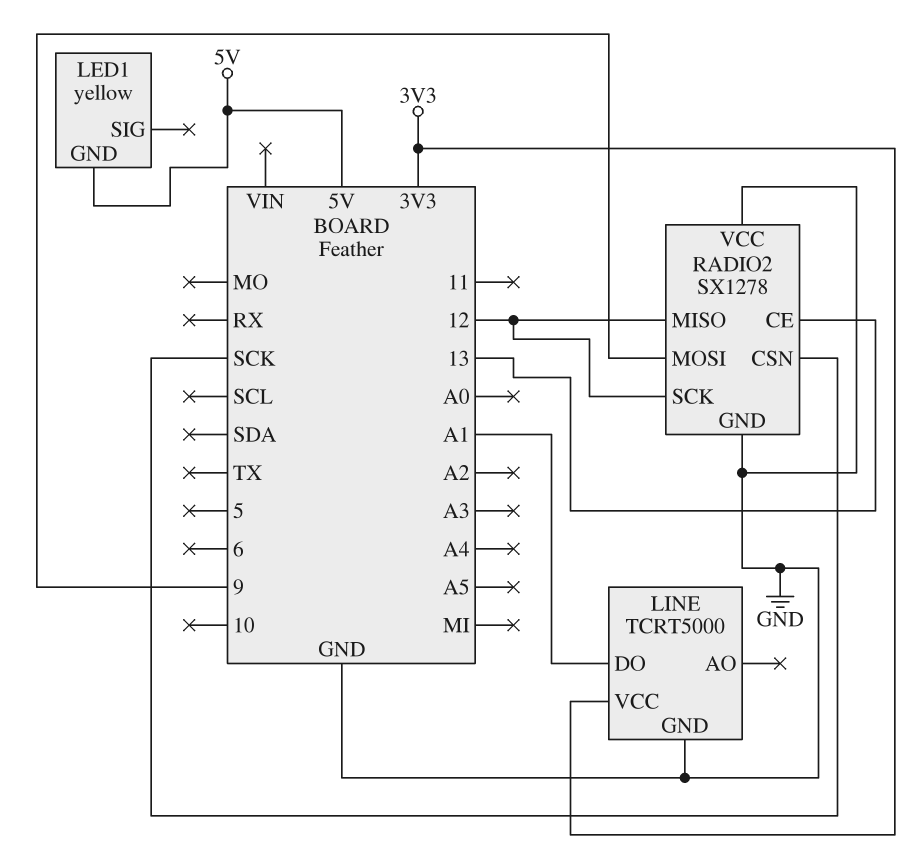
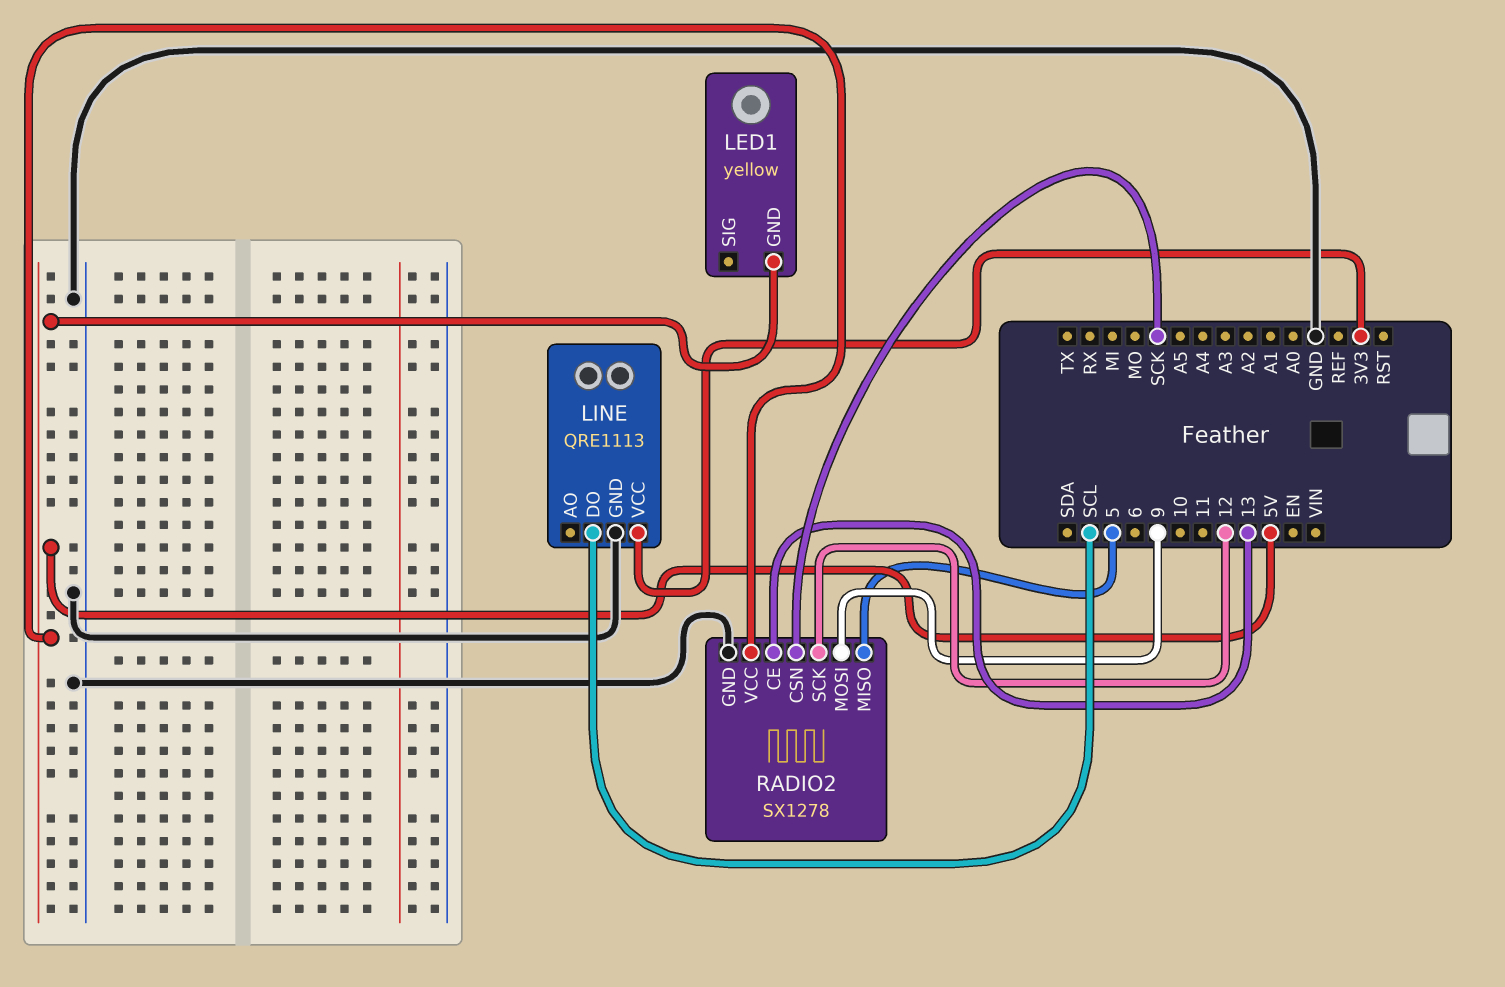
LINE: TCRT5000 -> QRE1113
LINE pin DO: A1 -> SCL
RADIO2 pin MISO: 12 -> 5
RADIO2 pin VCC: GND -> 5V

